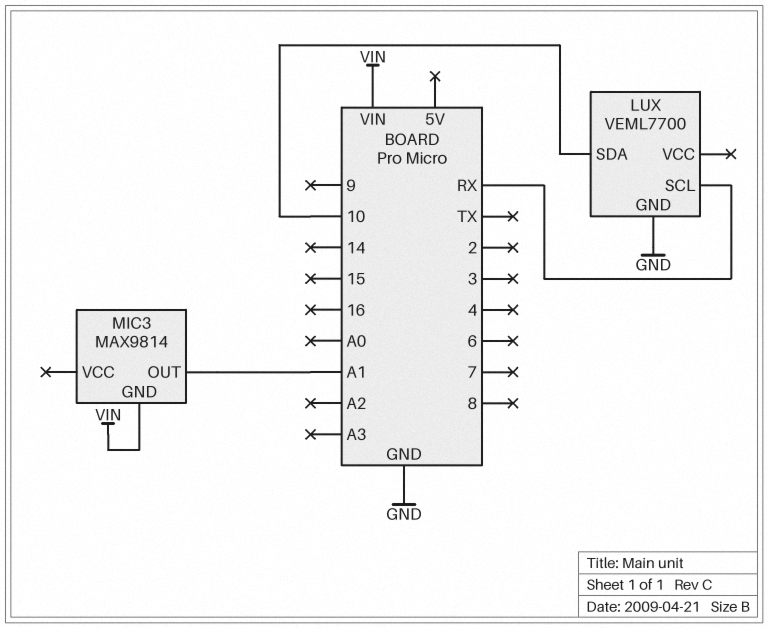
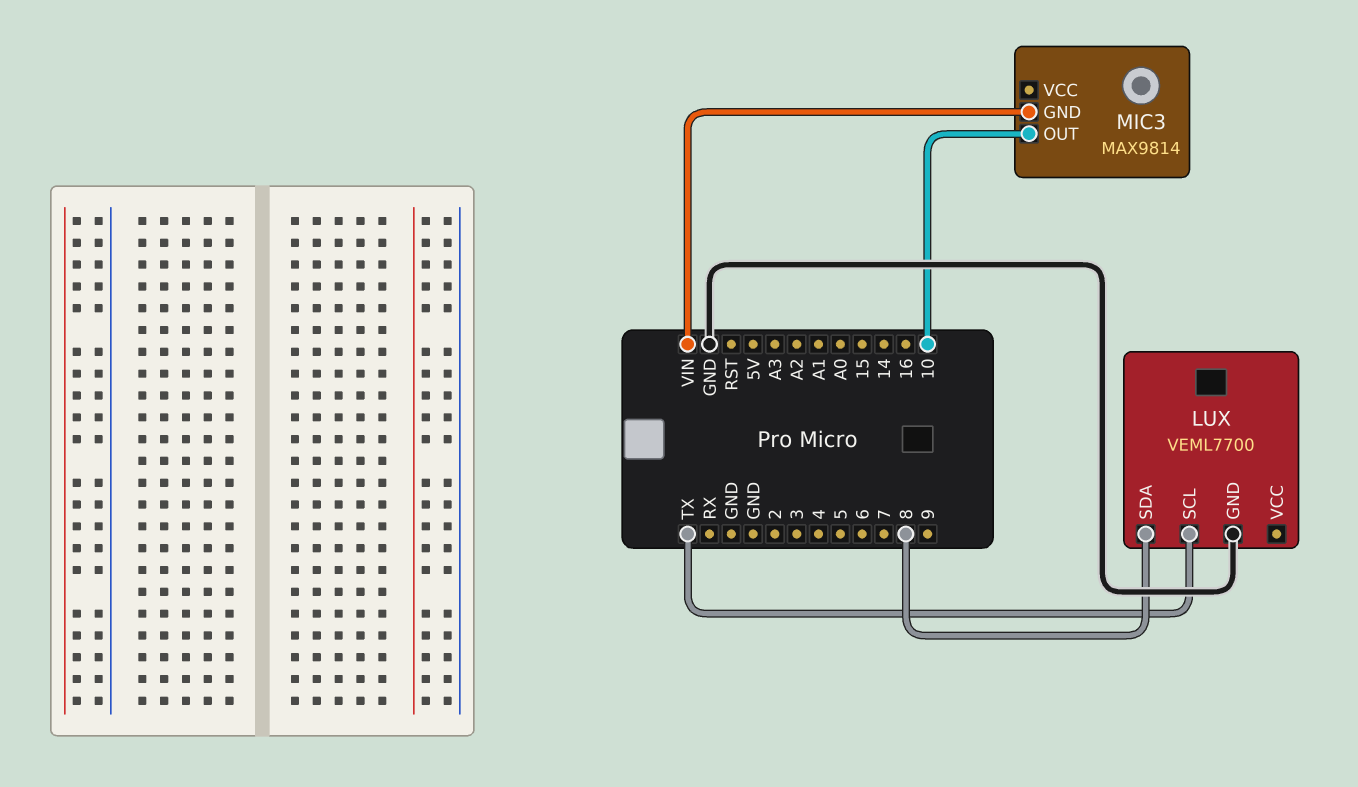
LUX pin SCL: RX -> TX
LUX pin SDA: 10 -> 8
MIC3 pin OUT: A1 -> 10

